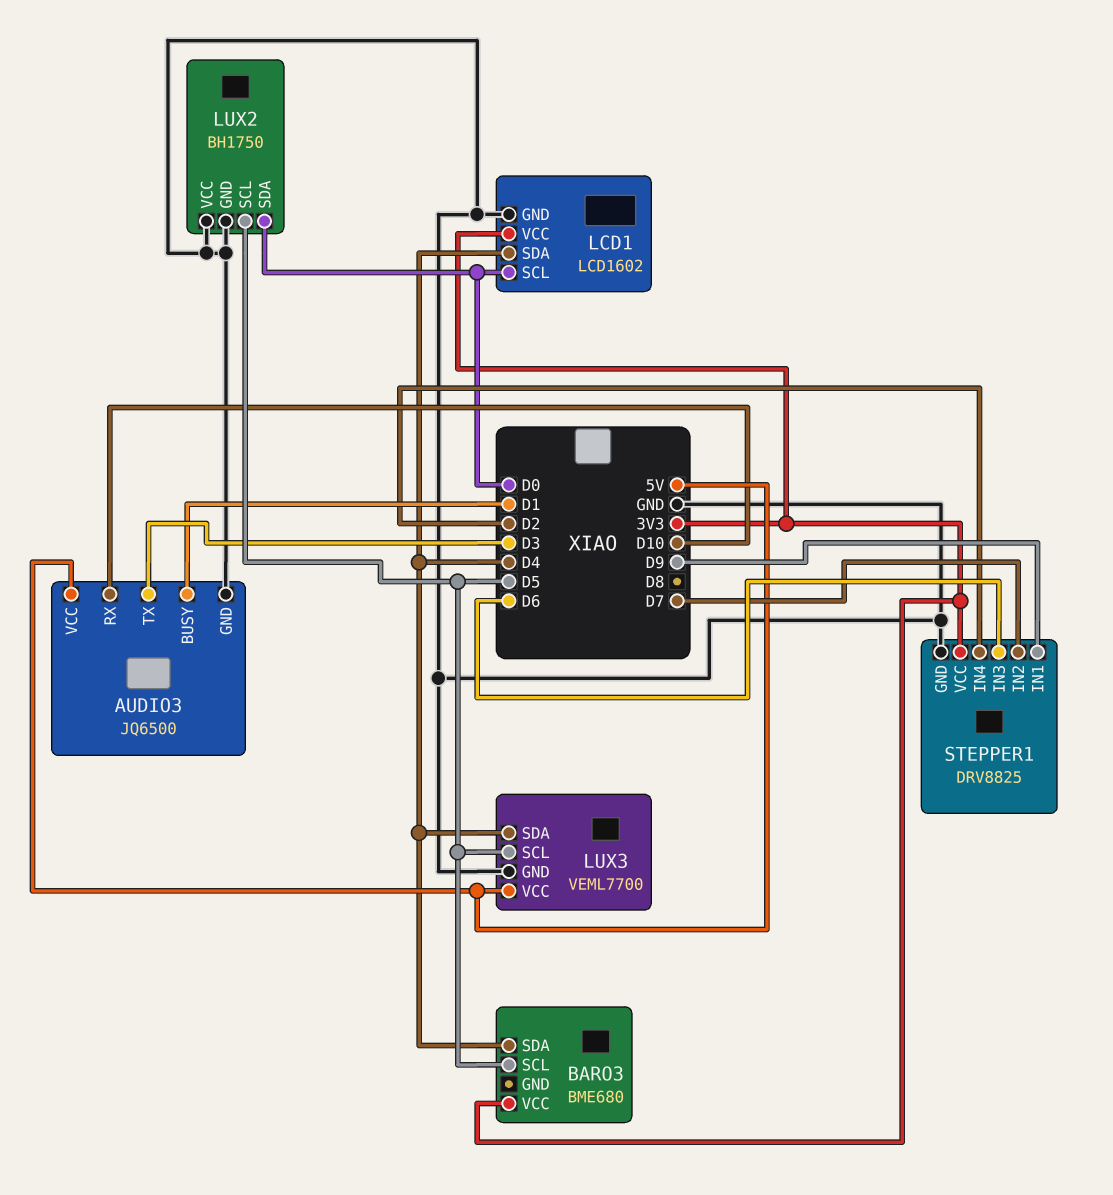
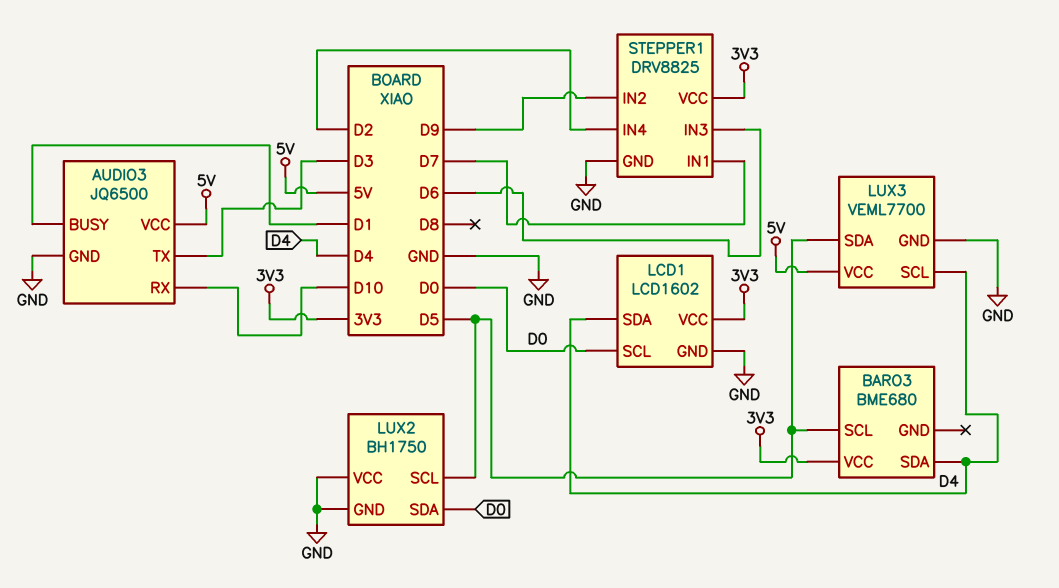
LUX3 pin SCL: D5 -> D4
LUX3 pin SDA: D4 -> D5
STEPPER1 pin IN1: D9 -> D7
STEPPER1 pin IN2: D7 -> D9

